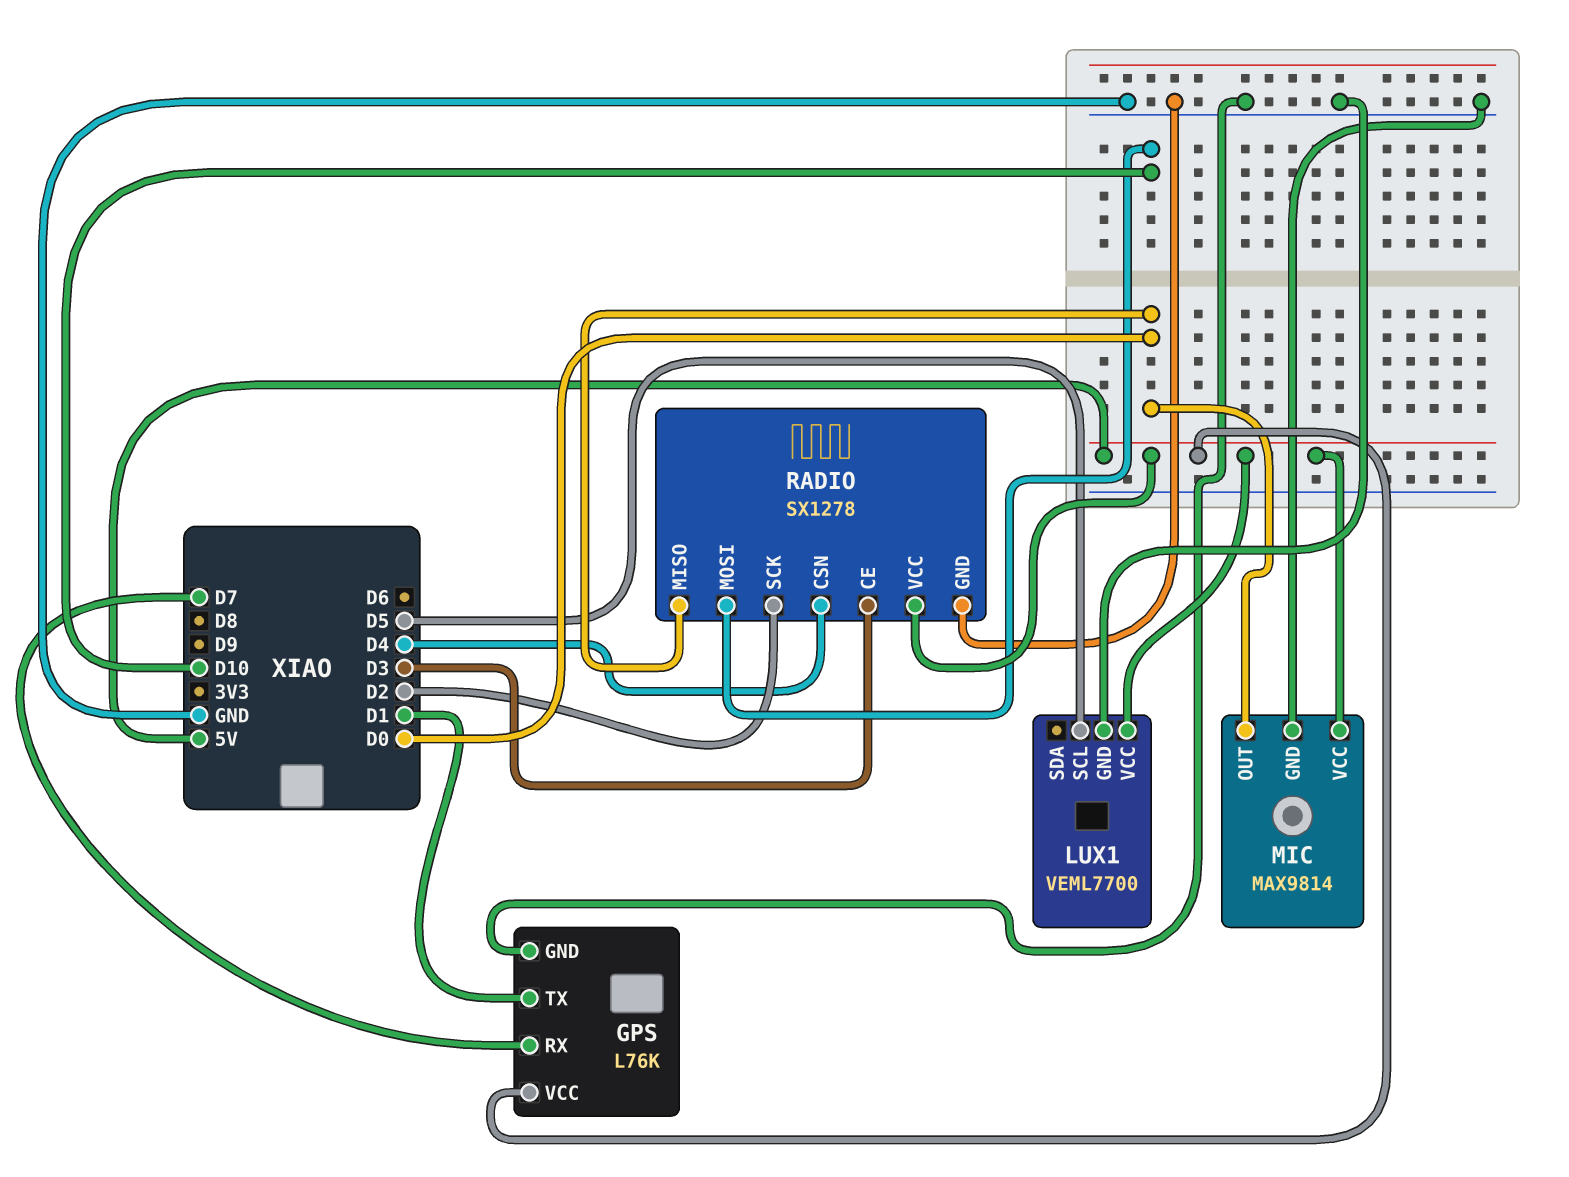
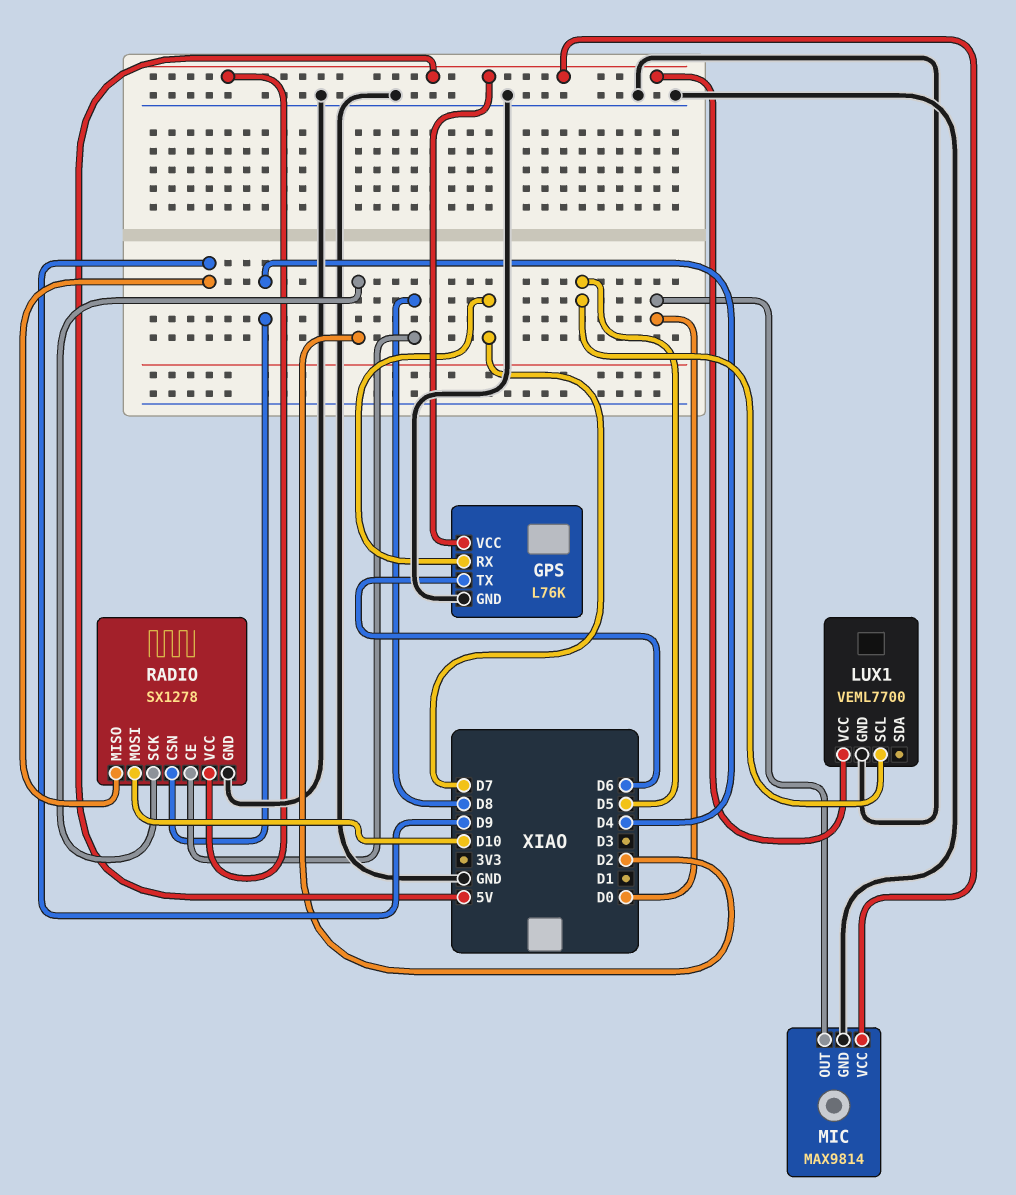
GPS pin TX: D1 -> D6
RADIO pin CE: D3 -> D8
RADIO pin MISO: D0 -> D9

